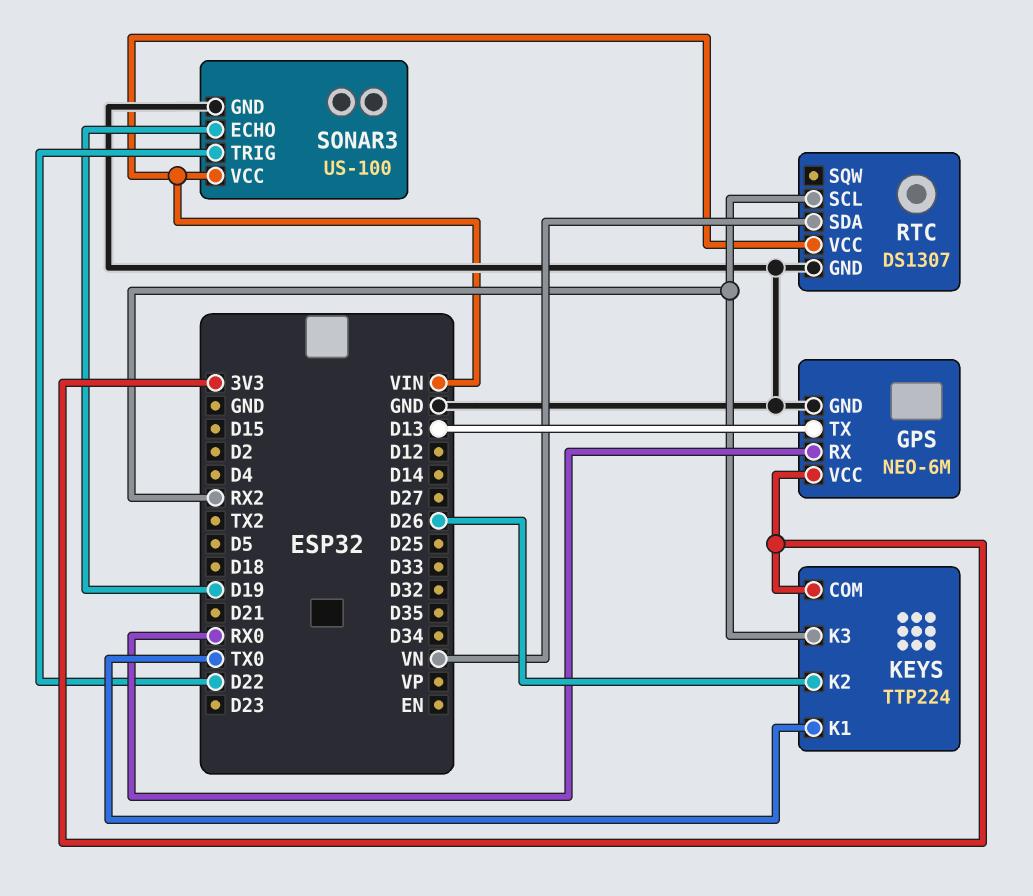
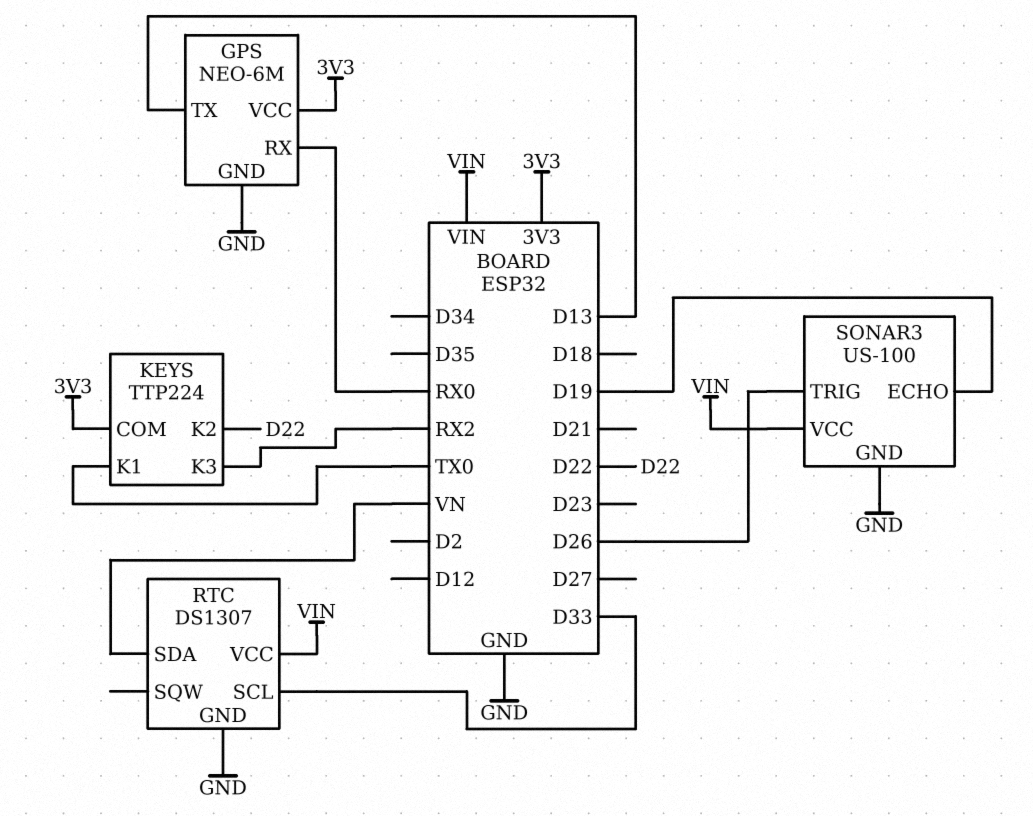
KEYS pin K2: D26 -> D22
RTC pin SCL: RX2 -> D33
SONAR3 pin TRIG: D22 -> D26

